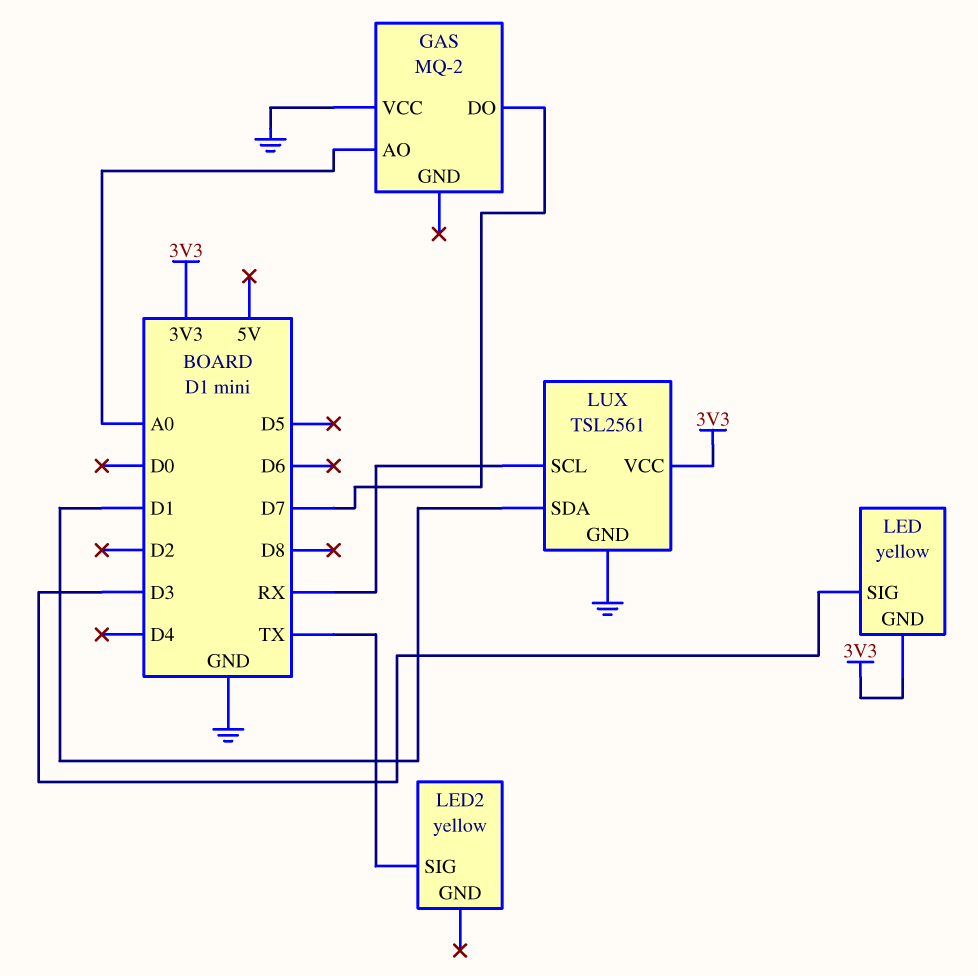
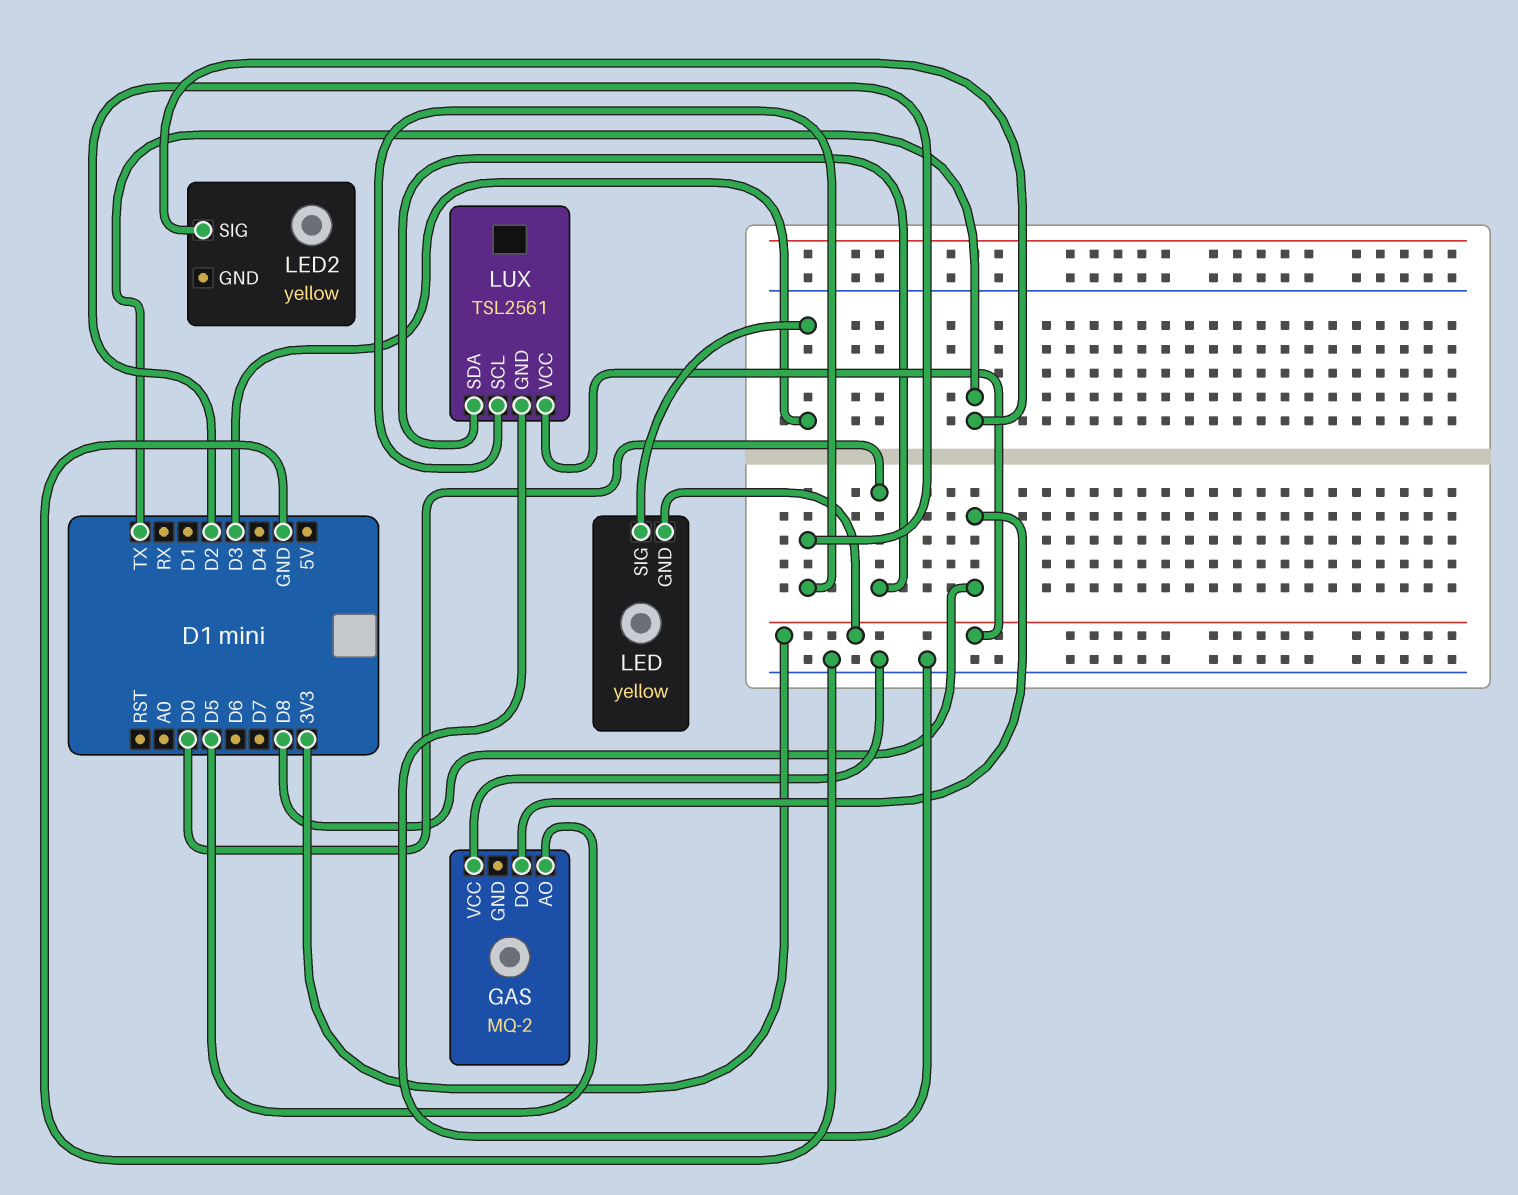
GAS pin AO: A0 -> D5
GAS pin DO: D7 -> D8
LUX pin SCL: RX -> D2
LUX pin SDA: D1 -> D0

